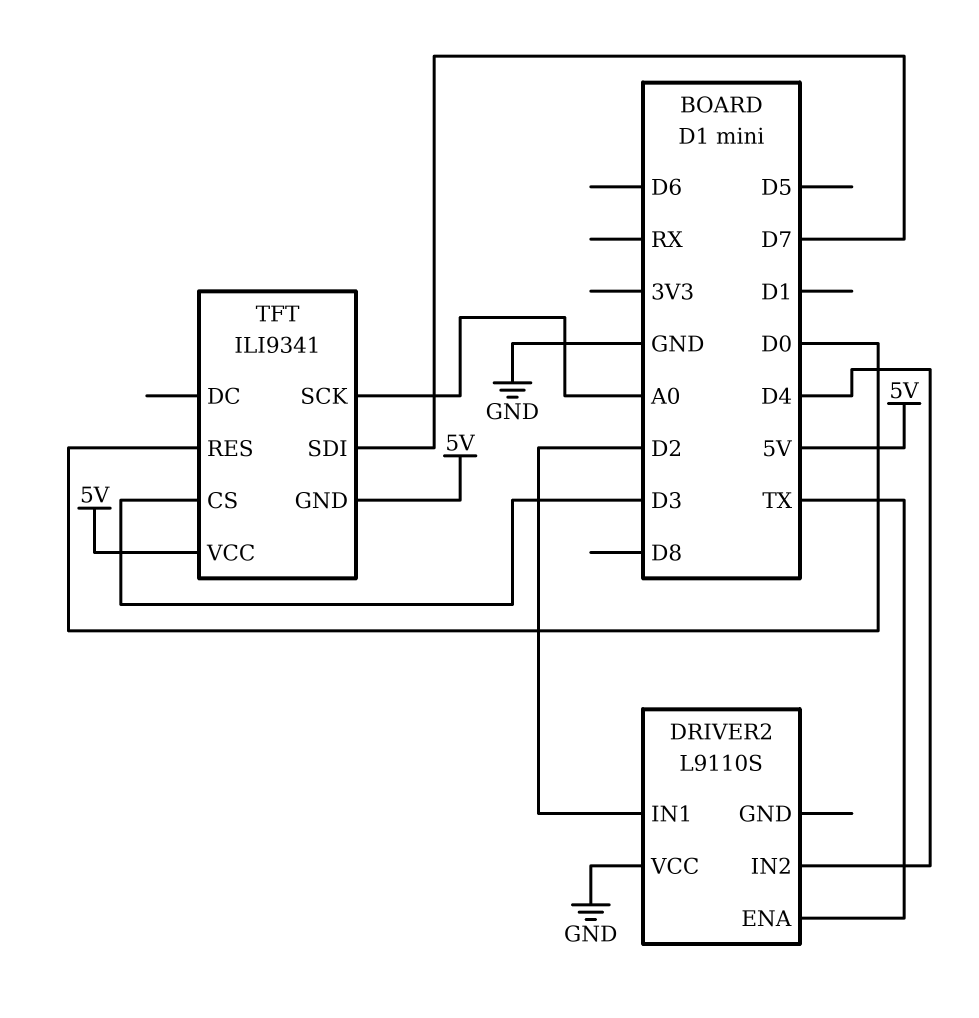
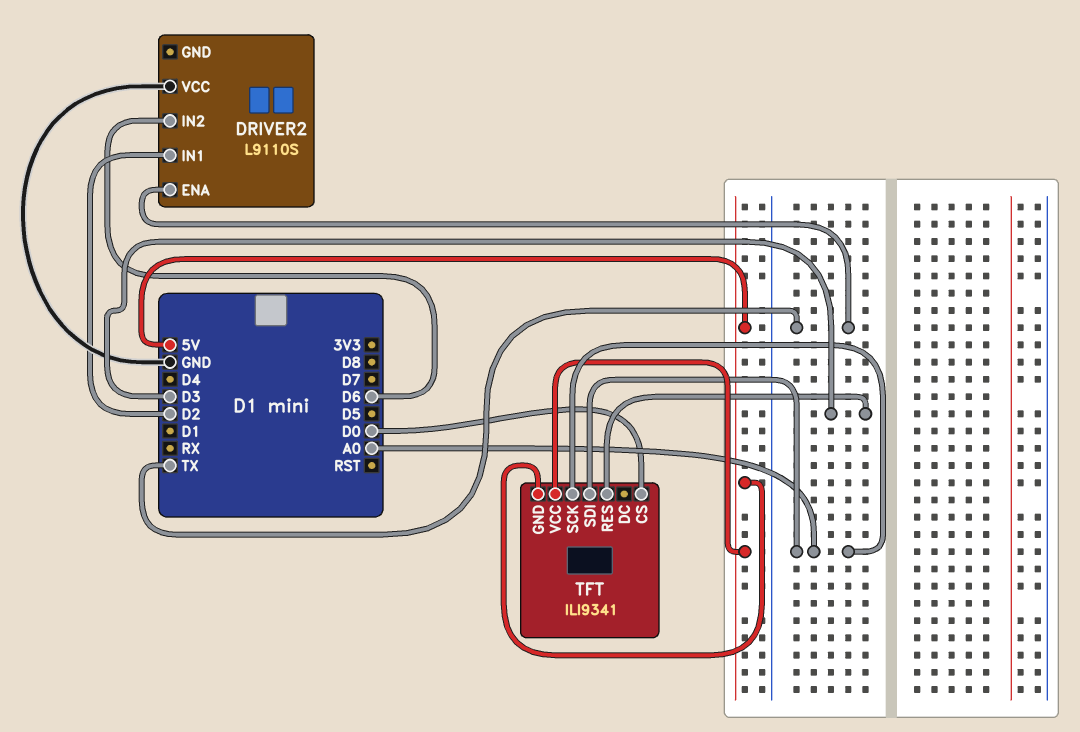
DRIVER2 pin IN2: D4 -> D6
TFT pin CS: D3 -> D0
TFT pin RES: D0 -> D3
TFT pin SDI: D7 -> A0

